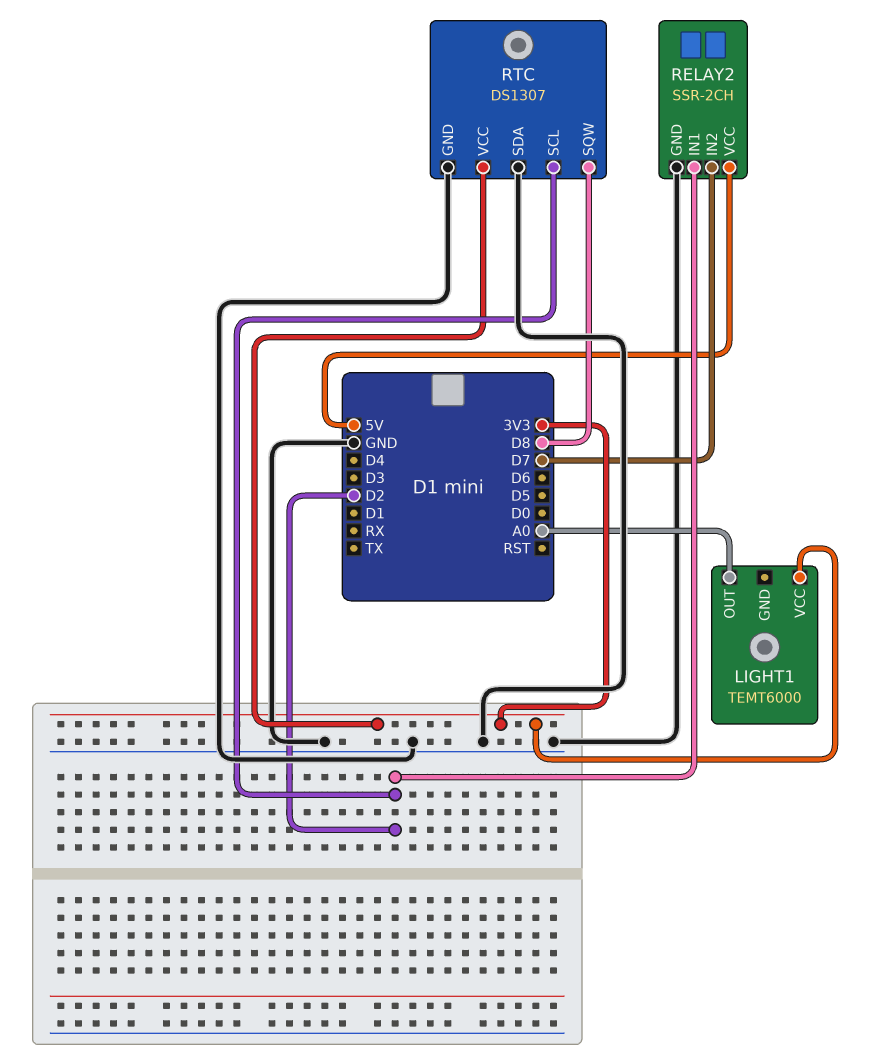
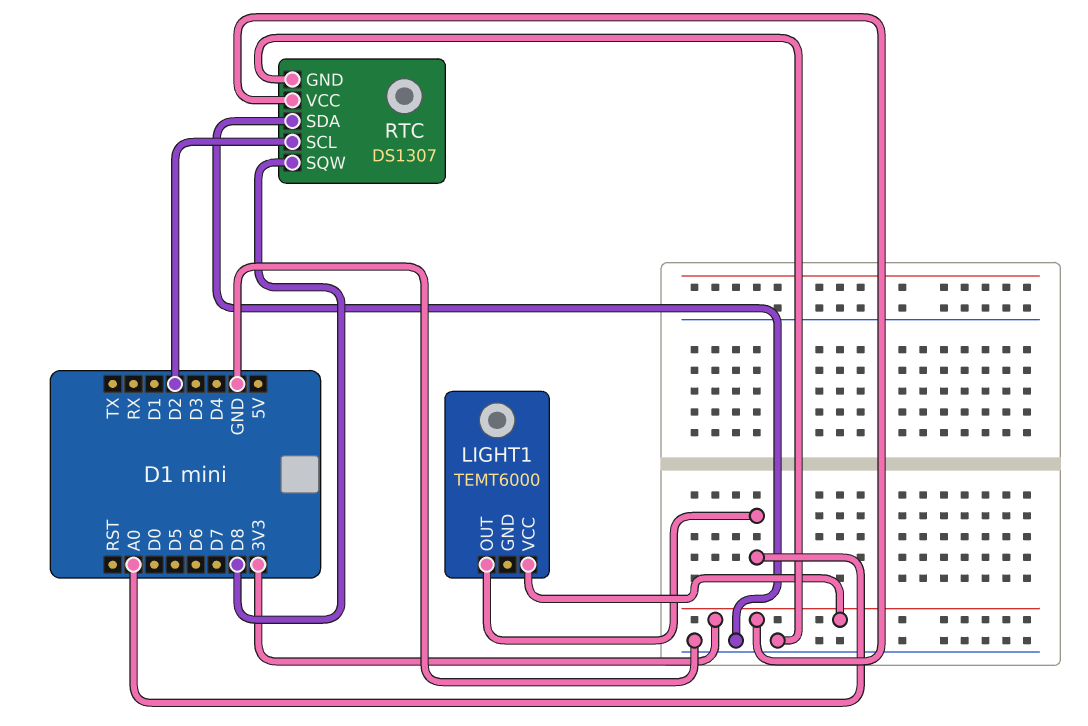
RELAY2: SSR-2CH -> none
RELAY2 pin GND: GND -> none
RELAY2 pin IN1: D2 -> none
RELAY2 pin IN2: D7 -> none
RELAY2 pin VCC: 5V -> none

